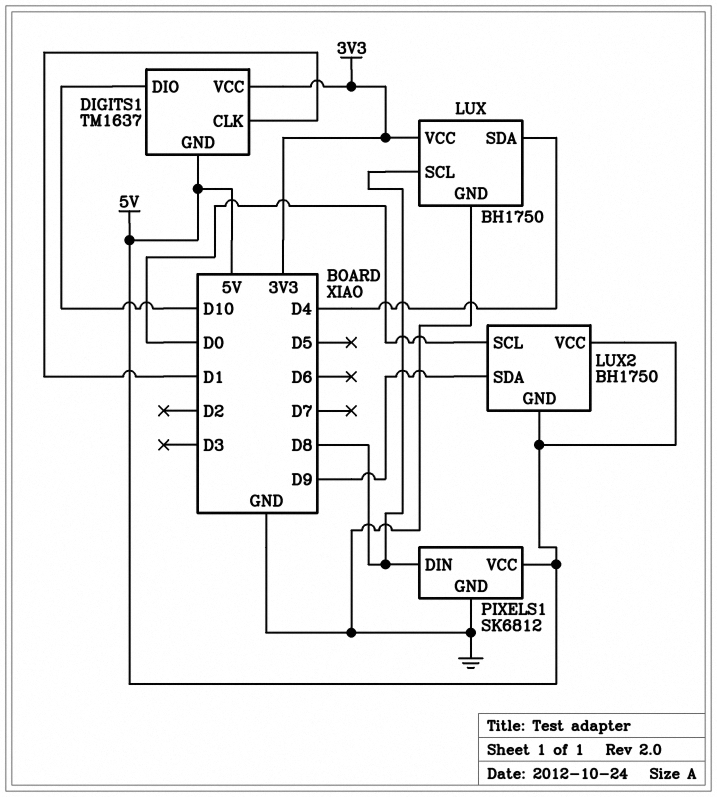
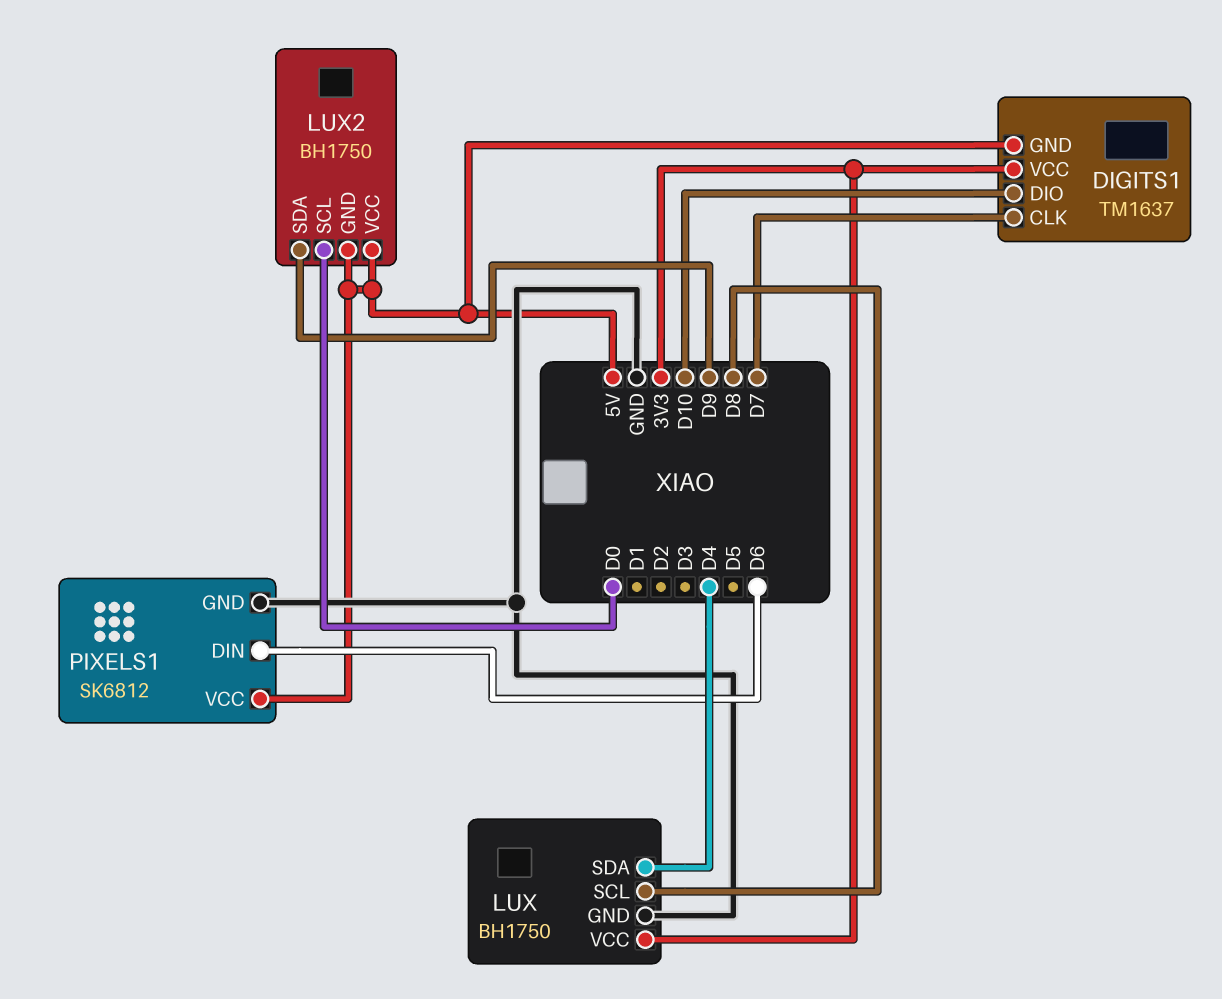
DIGITS1 pin CLK: D1 -> D7
PIXELS1 pin DIN: D8 -> D6

